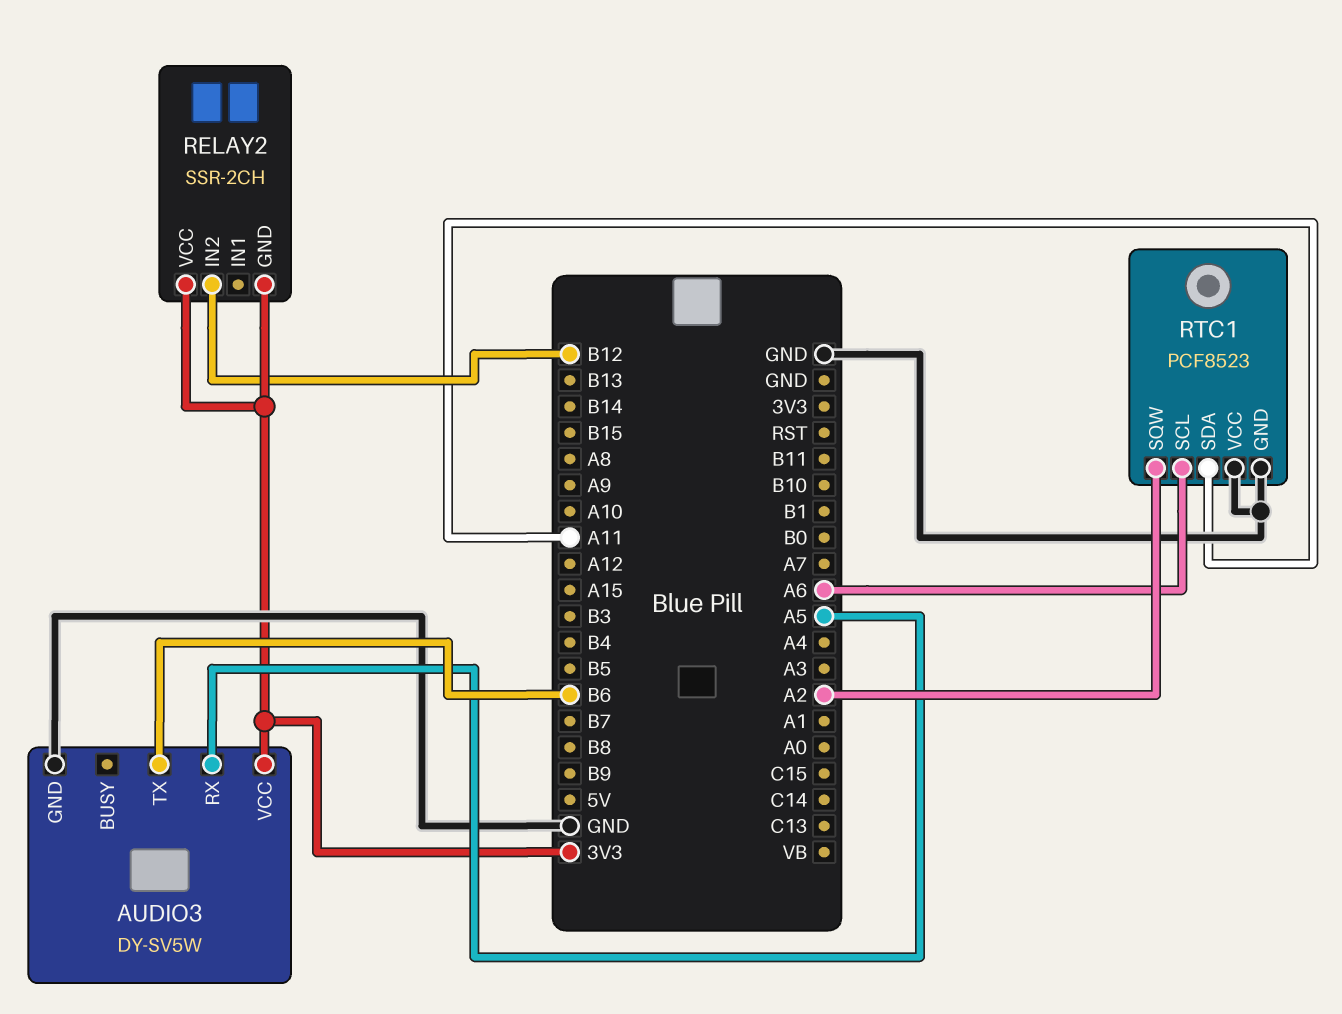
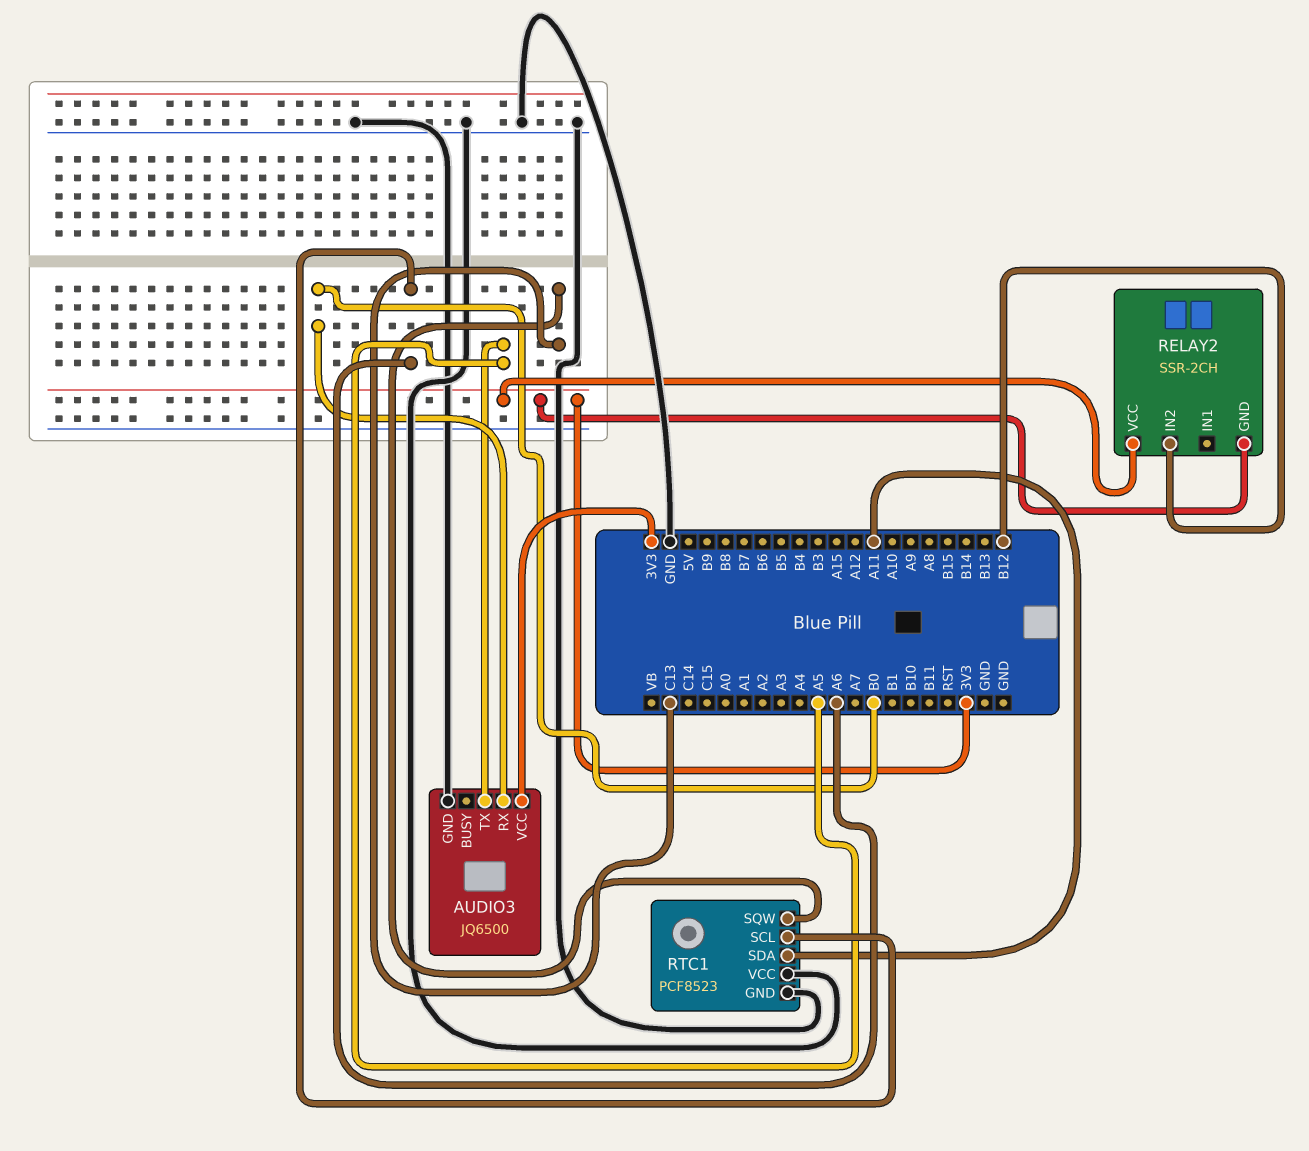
AUDIO3: DY-SV5W -> JQ6500
AUDIO3 pin RX: A5 -> B0
AUDIO3 pin TX: B6 -> A5
RTC1 pin SQW: A2 -> C13

